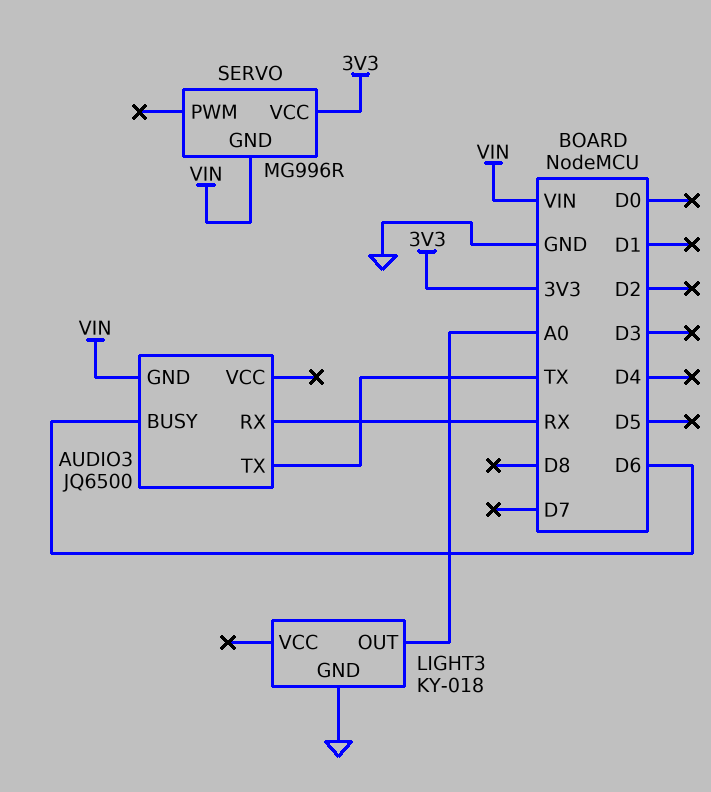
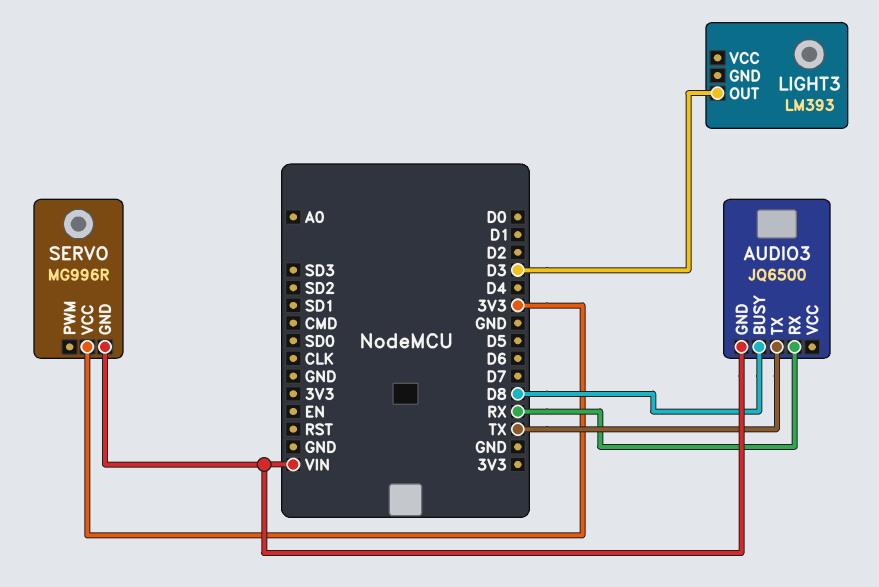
AUDIO3 pin BUSY: D6 -> D8
LIGHT3: KY-018 -> LM393
LIGHT3 pin GND: GND -> none
LIGHT3 pin OUT: A0 -> D3

